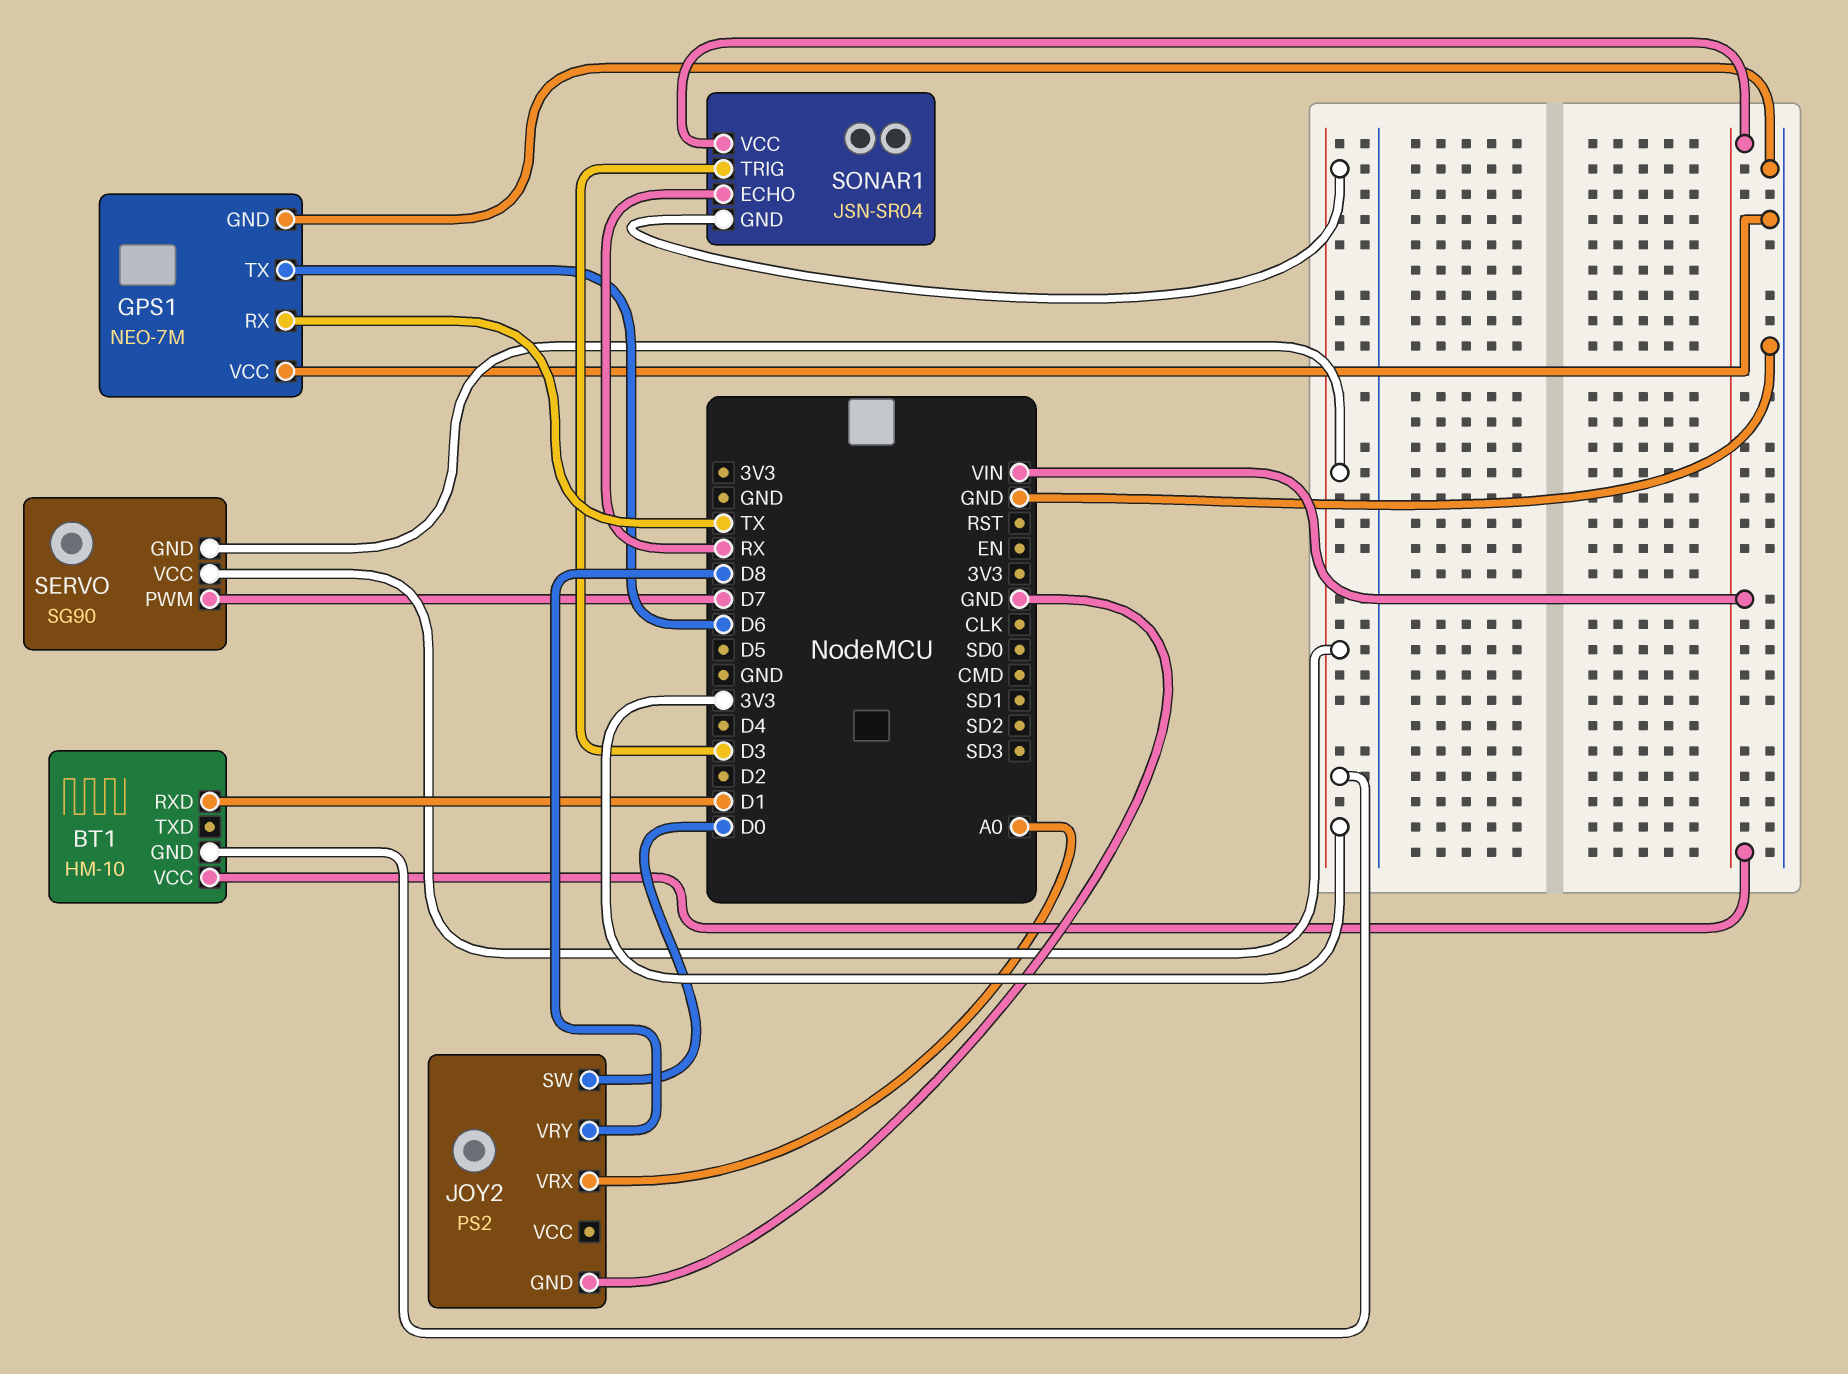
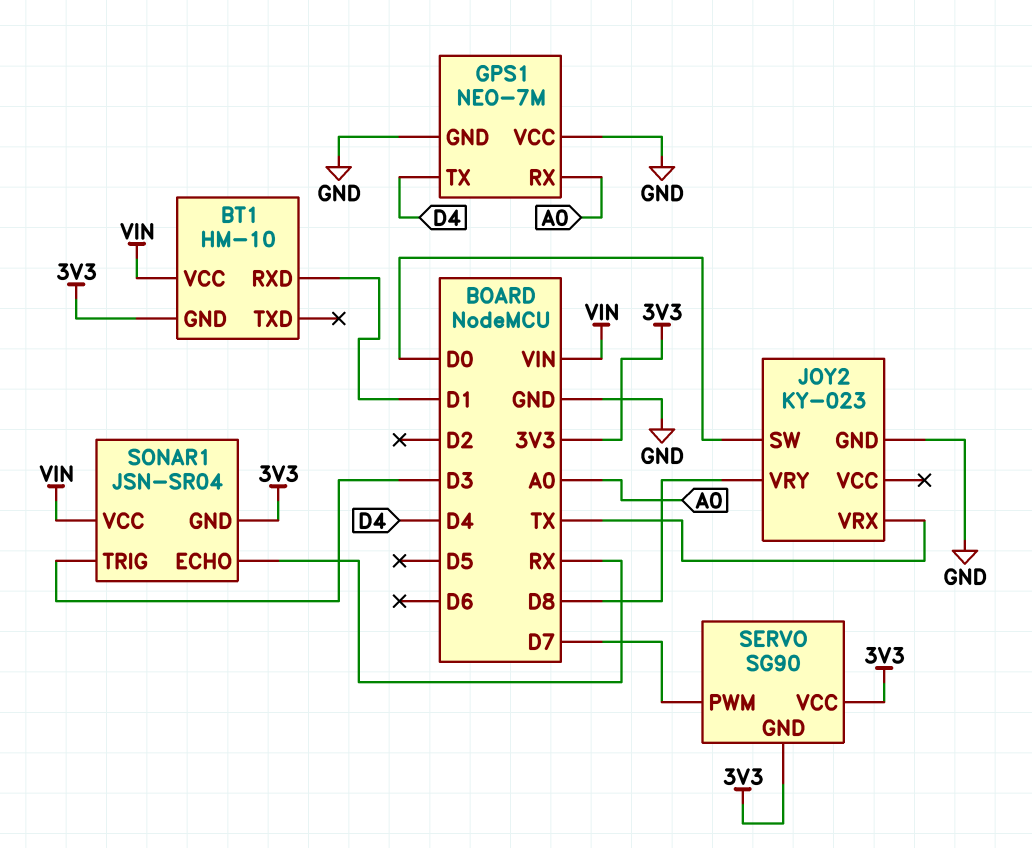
GPS1 pin RX: TX -> A0
GPS1 pin TX: D6 -> D4
JOY2: PS2 -> KY-023
JOY2 pin VRX: A0 -> TX

